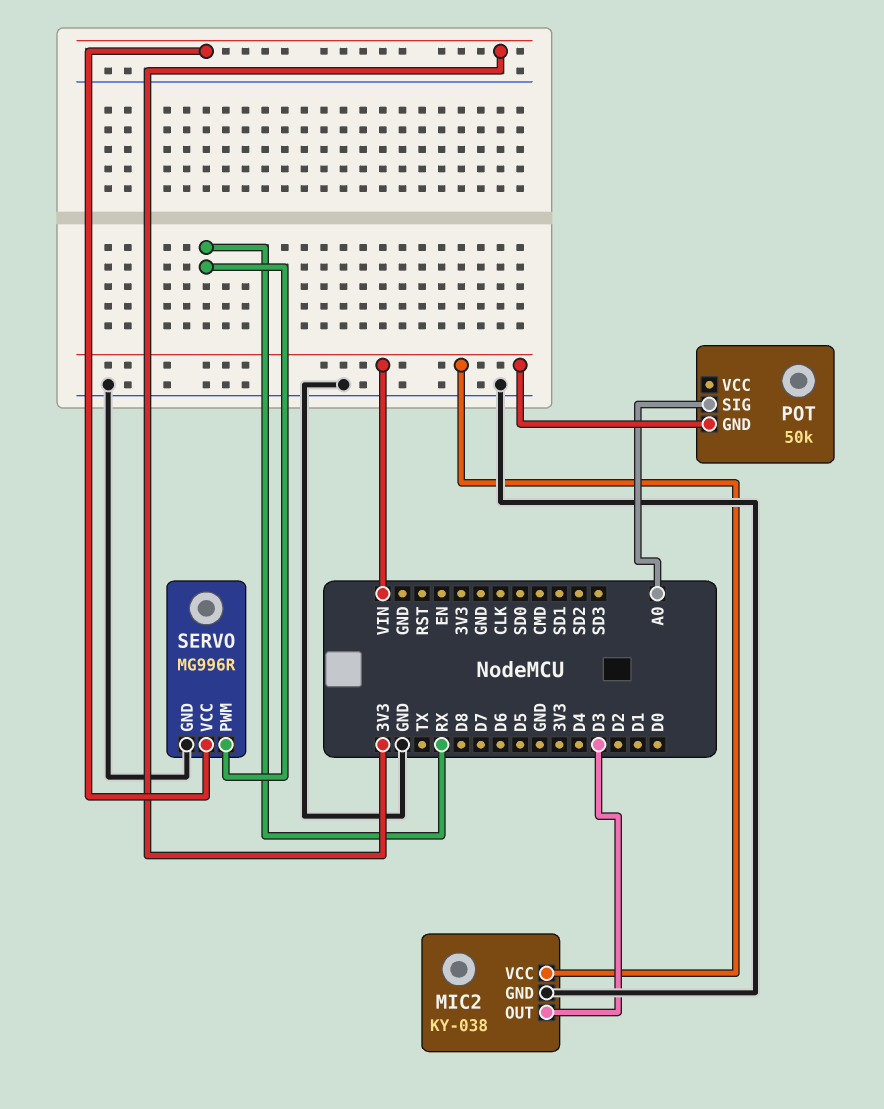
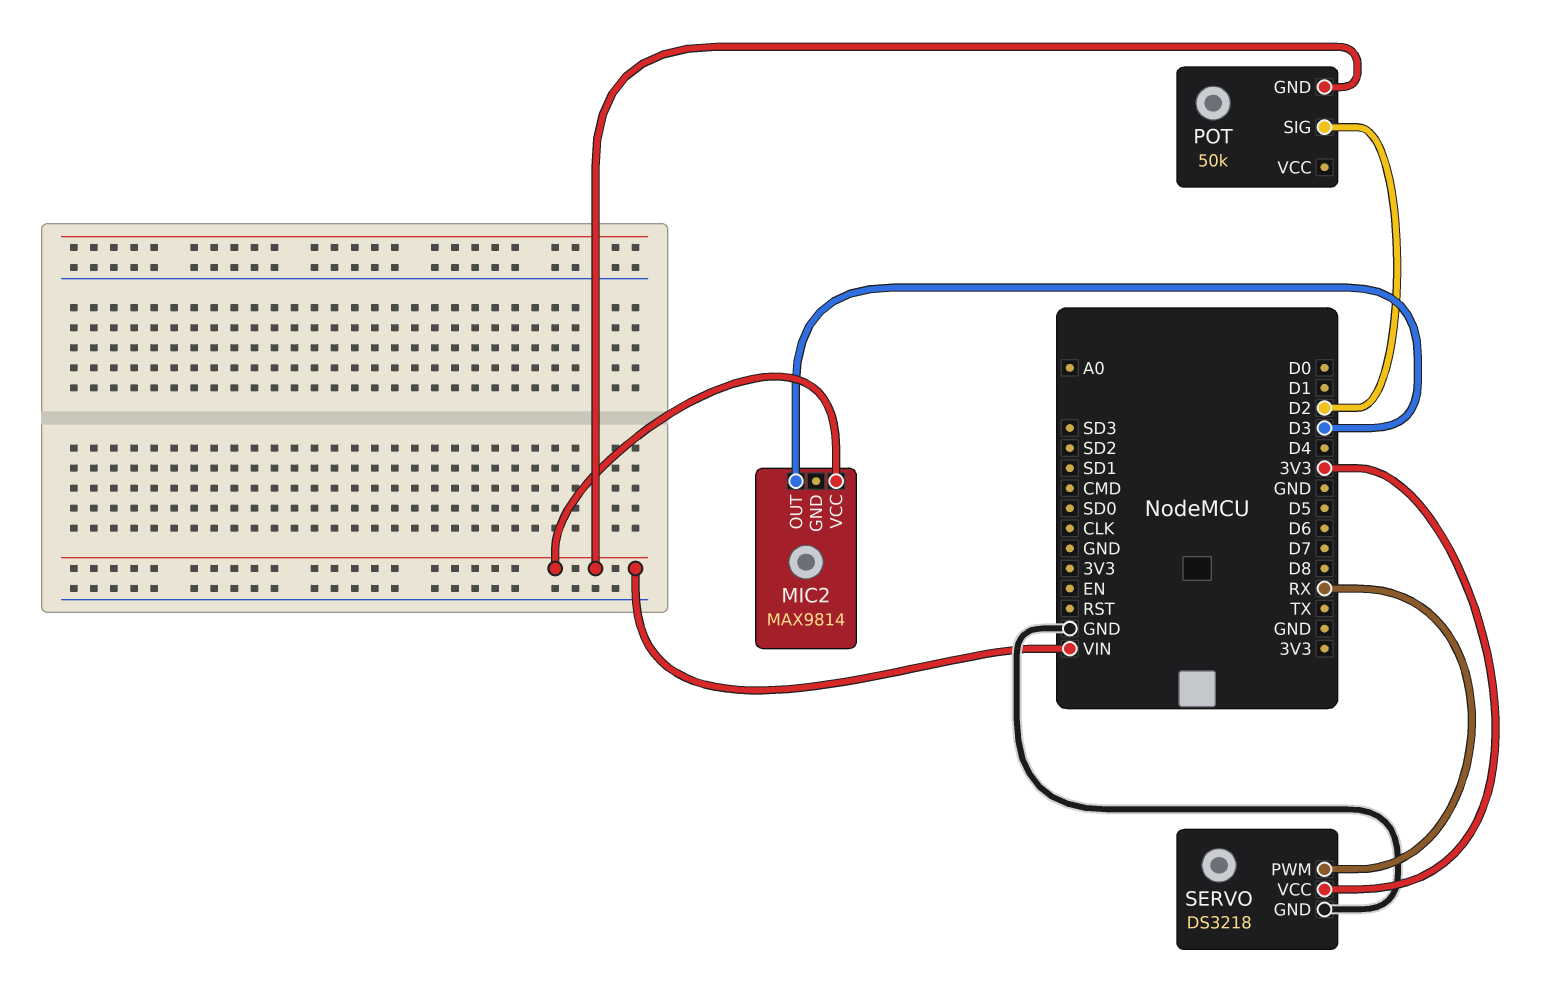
MIC2: KY-038 -> MAX9814
MIC2 pin GND: GND -> none
POT pin SIG: A0 -> D2
SERVO: MG996R -> DS3218

